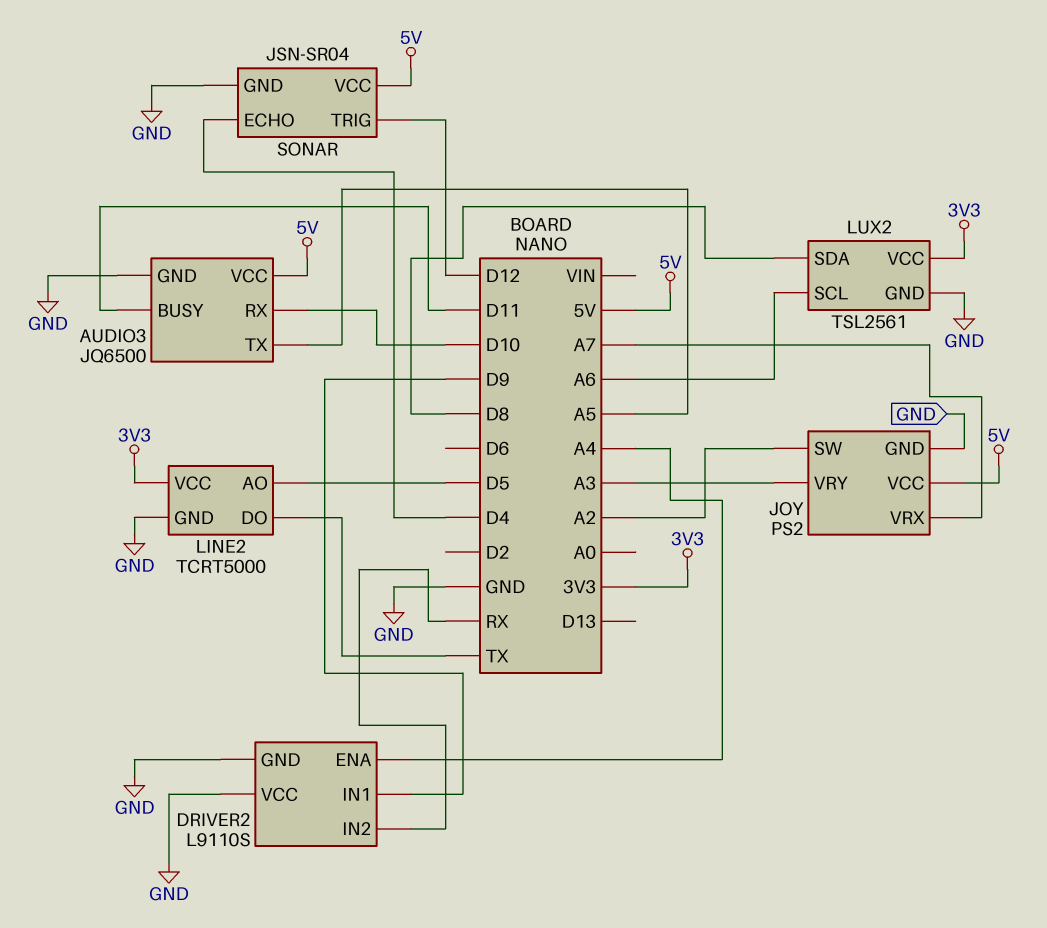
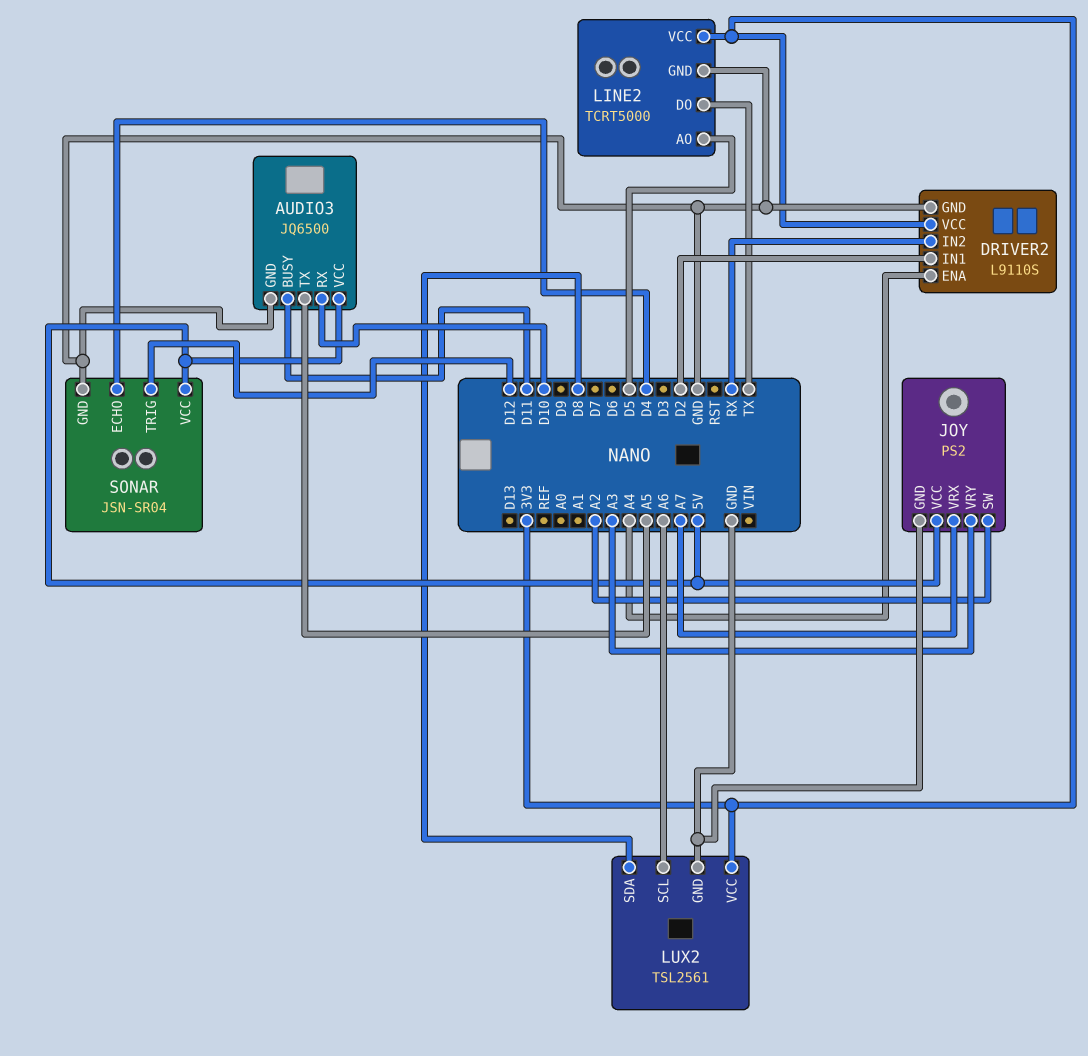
DRIVER2 pin IN1: D9 -> D2
DRIVER2 pin VCC: GND -> 3V3

